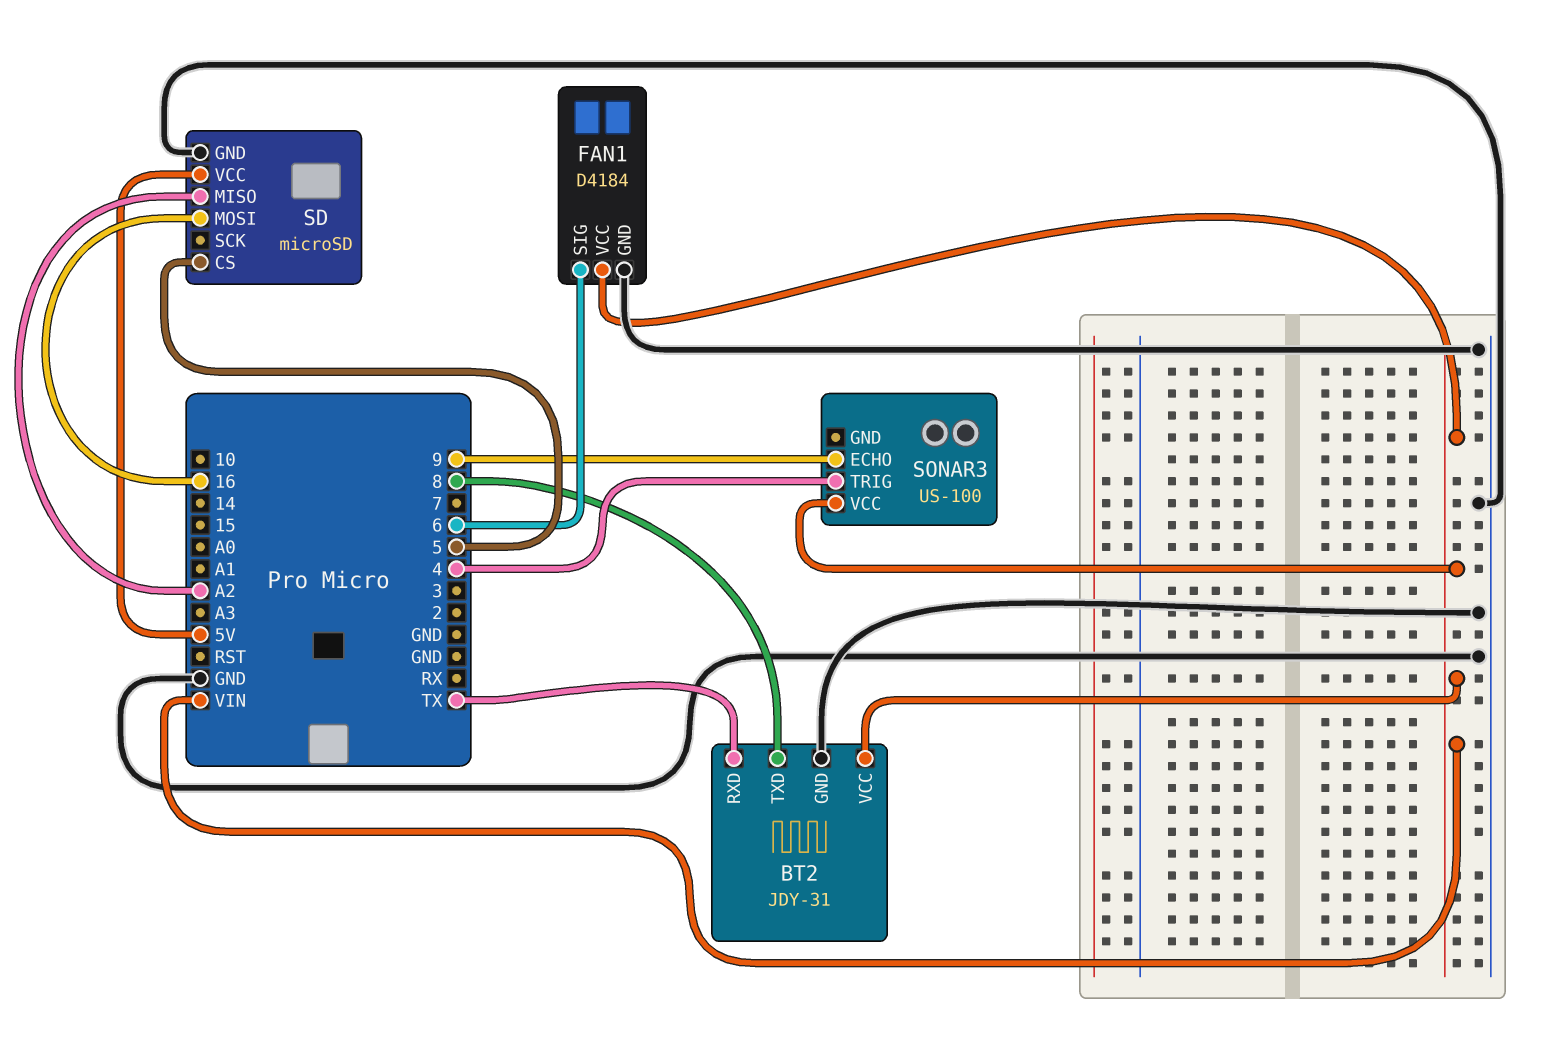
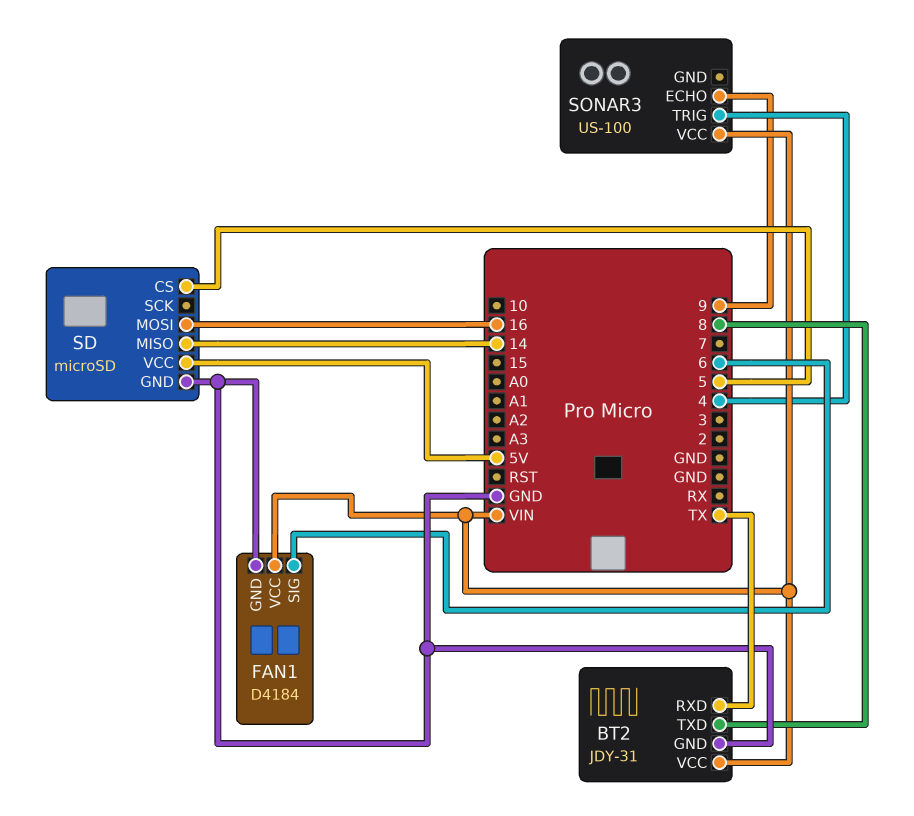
SD pin MISO: A2 -> 14

